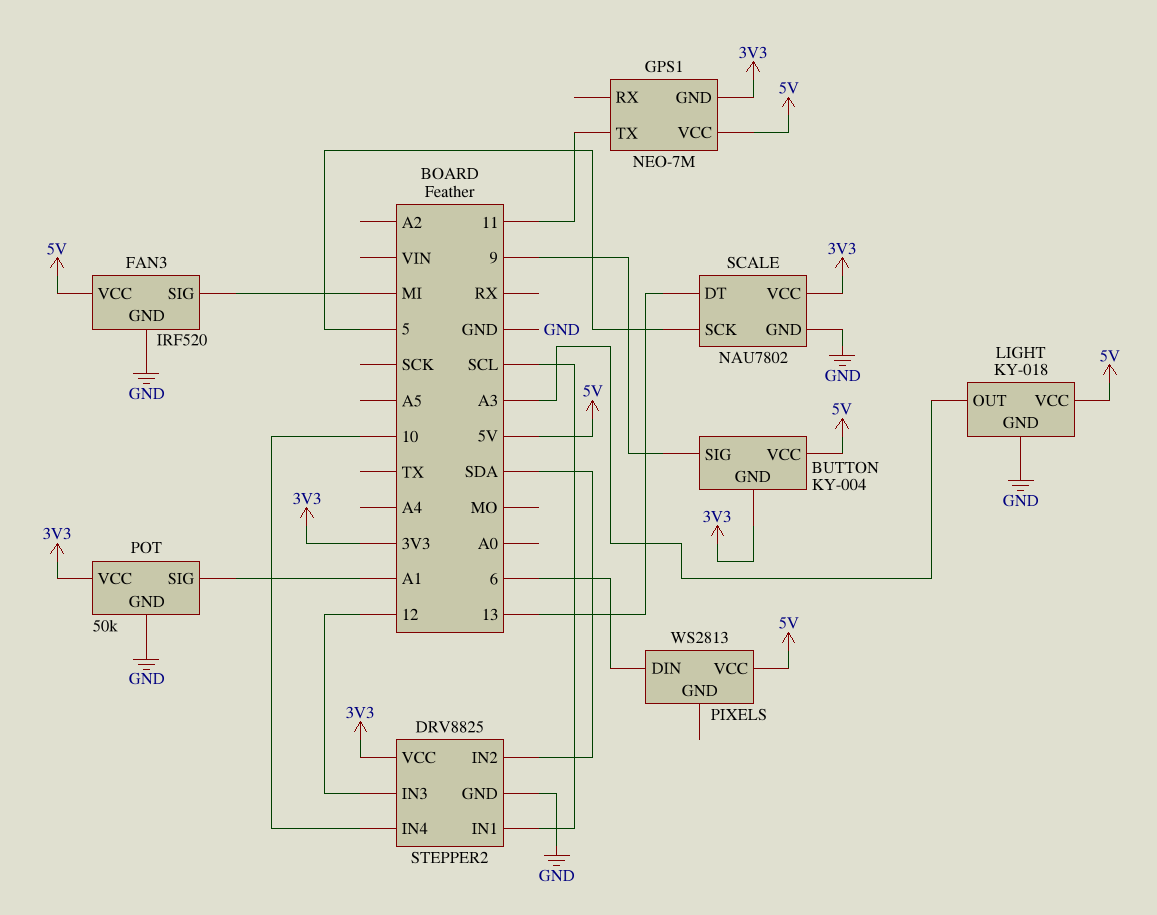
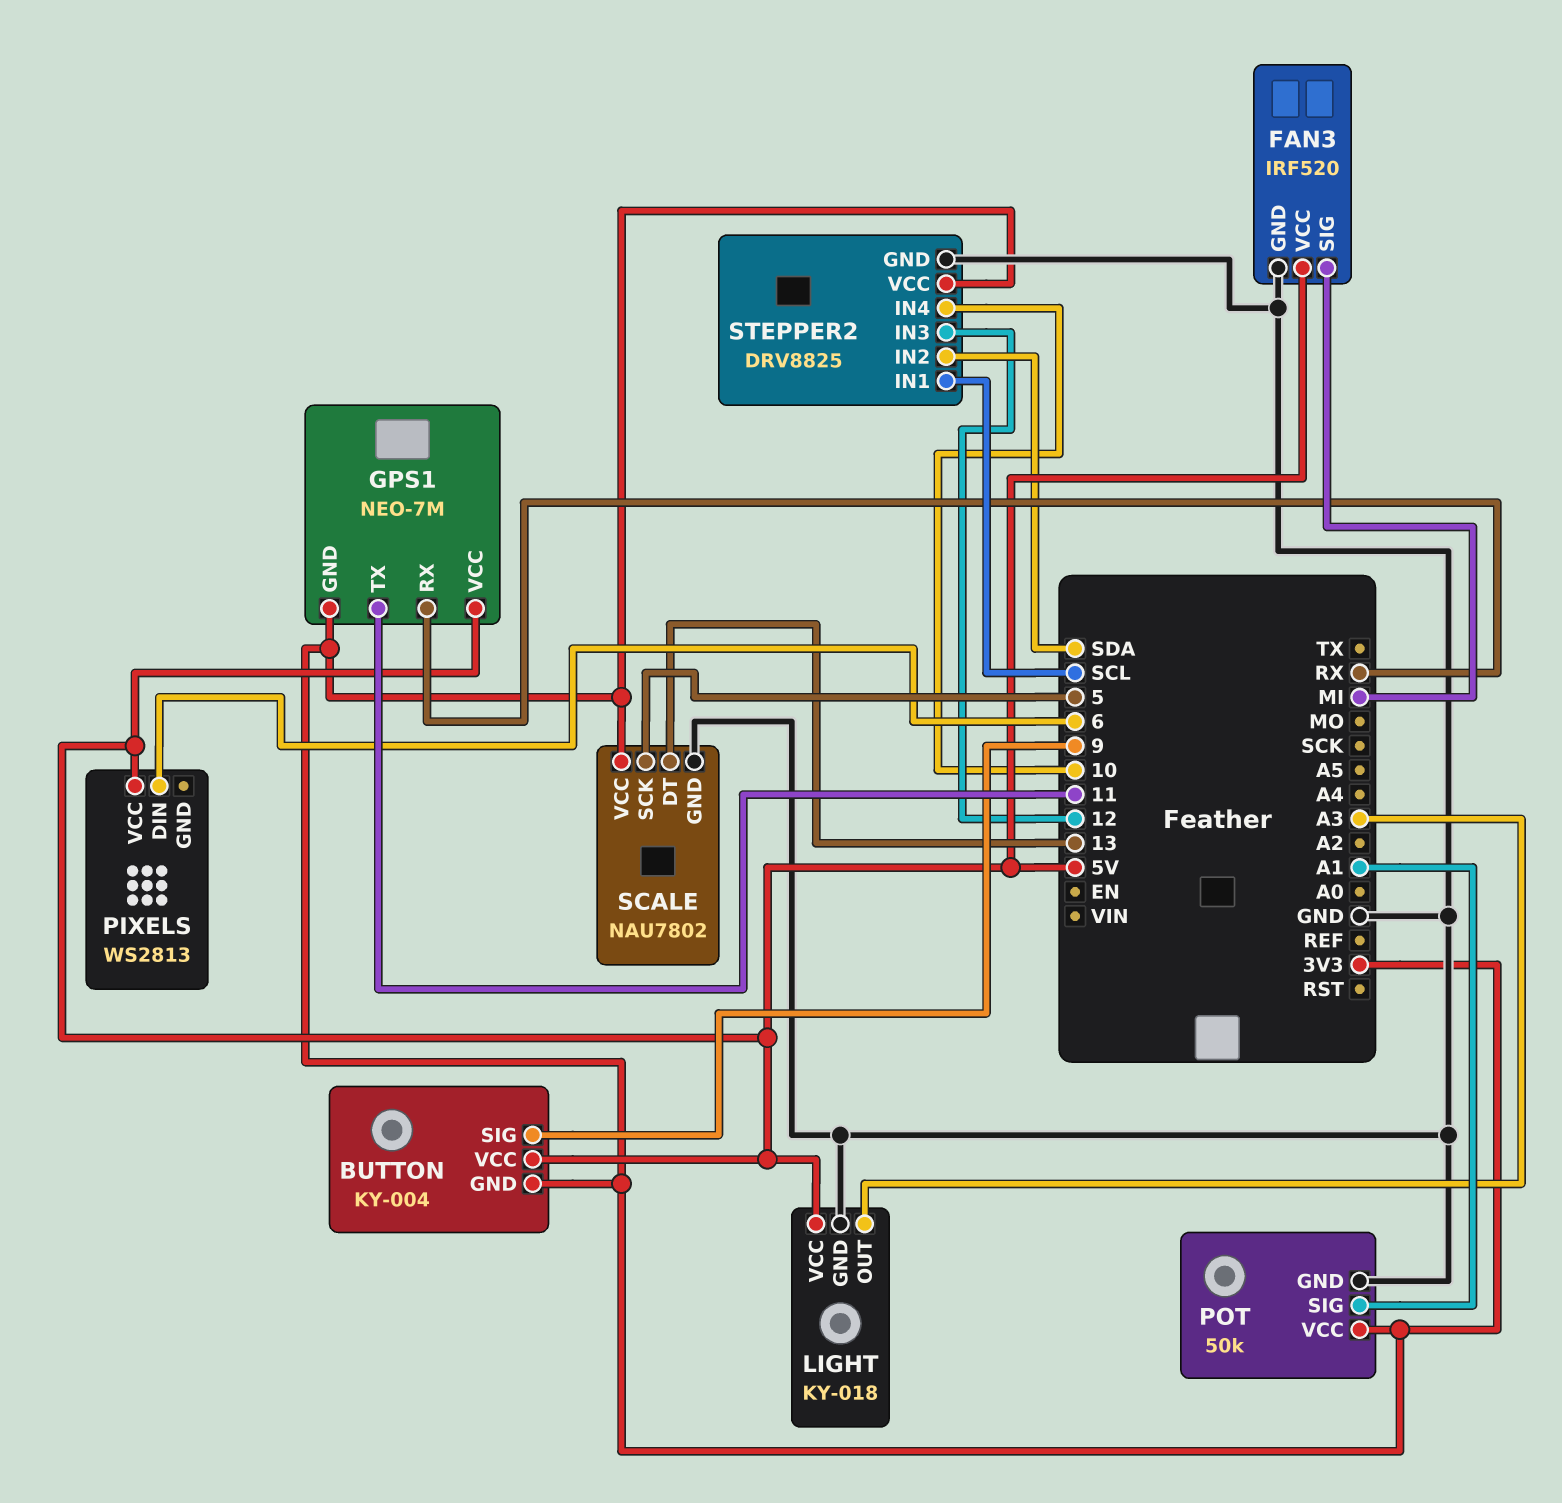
GPS1 pin RX: none -> RX

